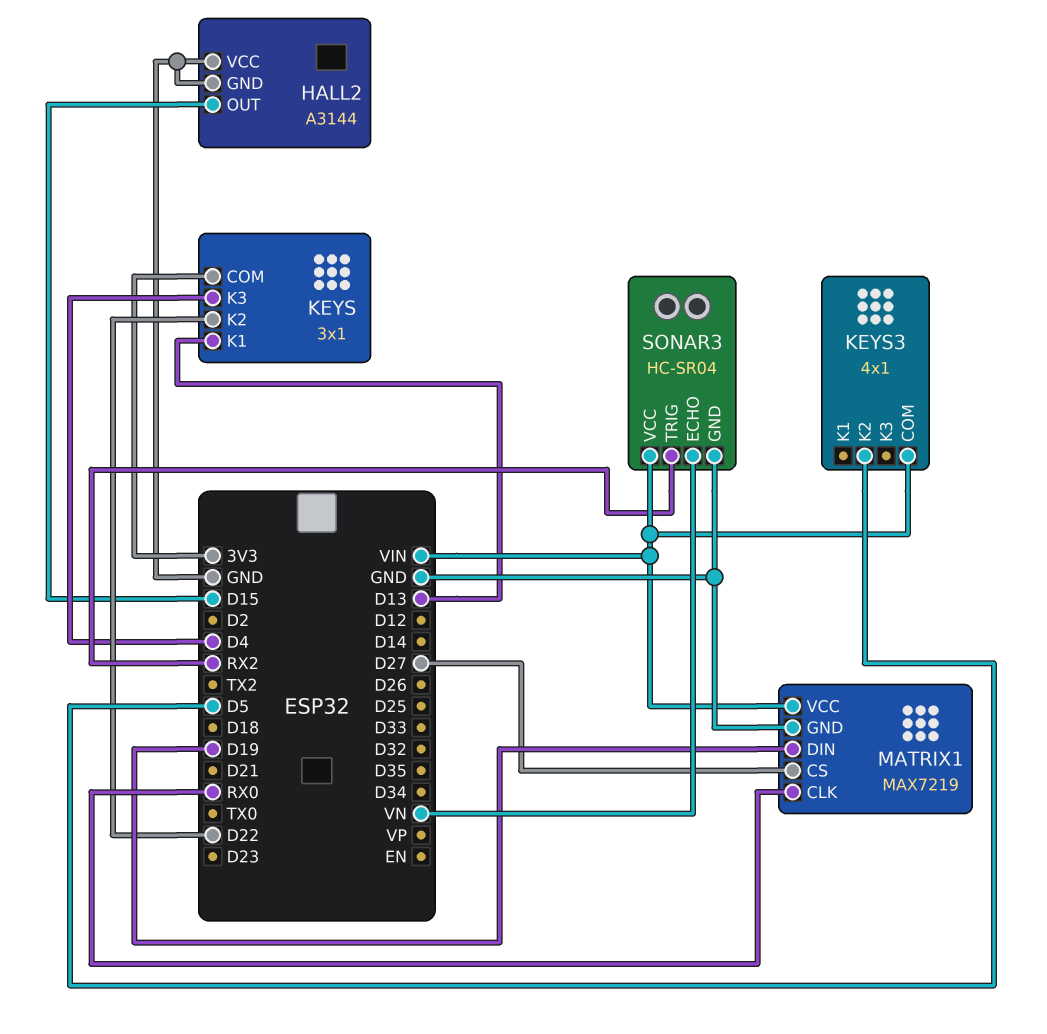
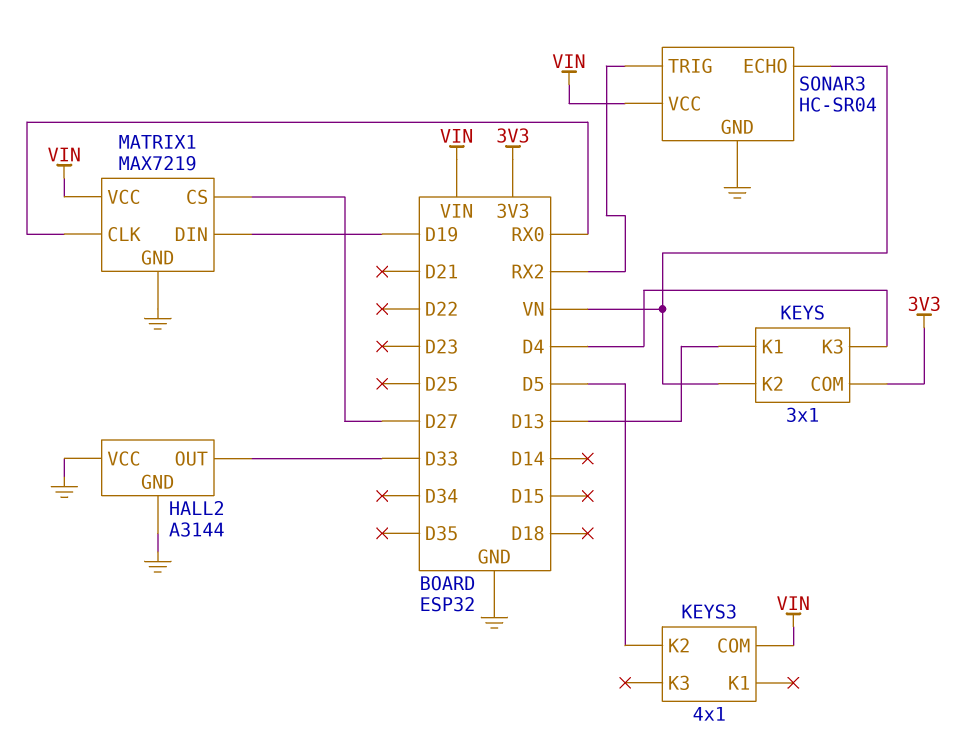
HALL2 pin OUT: D15 -> D33
KEYS pin K2: D22 -> VN

